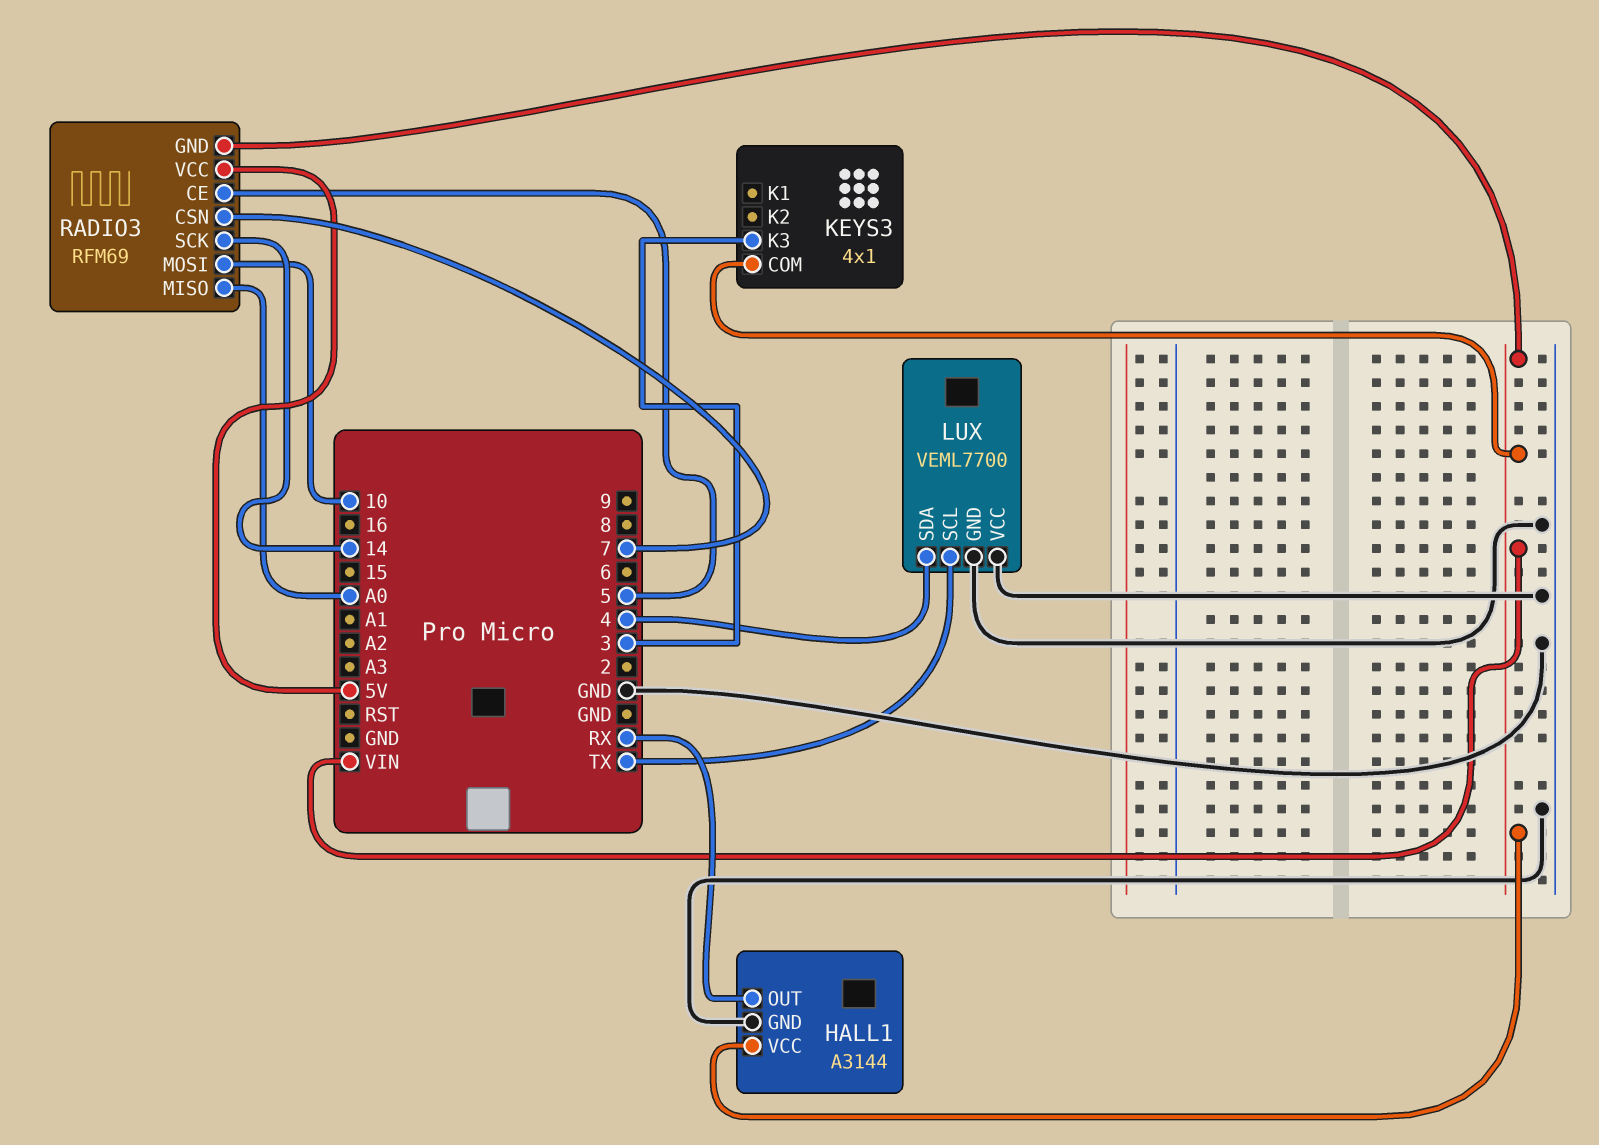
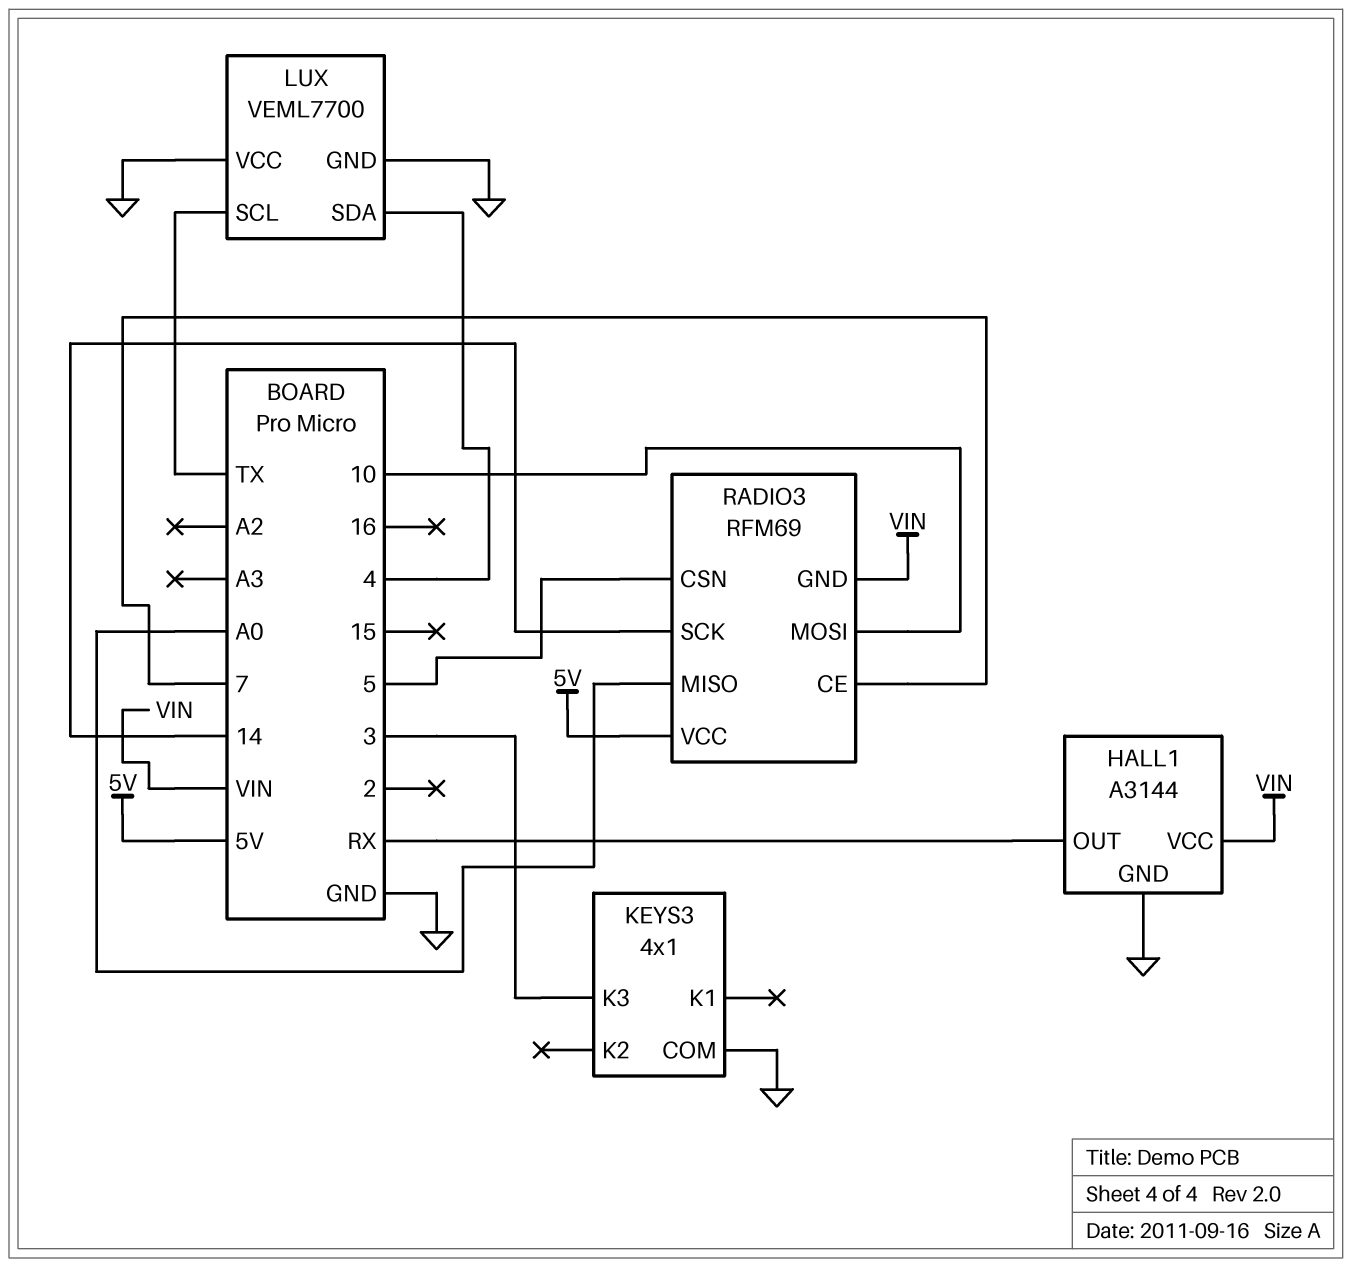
KEYS3 pin COM: VIN -> GND
RADIO3 pin CE: 5 -> 7
RADIO3 pin CSN: 7 -> 5

